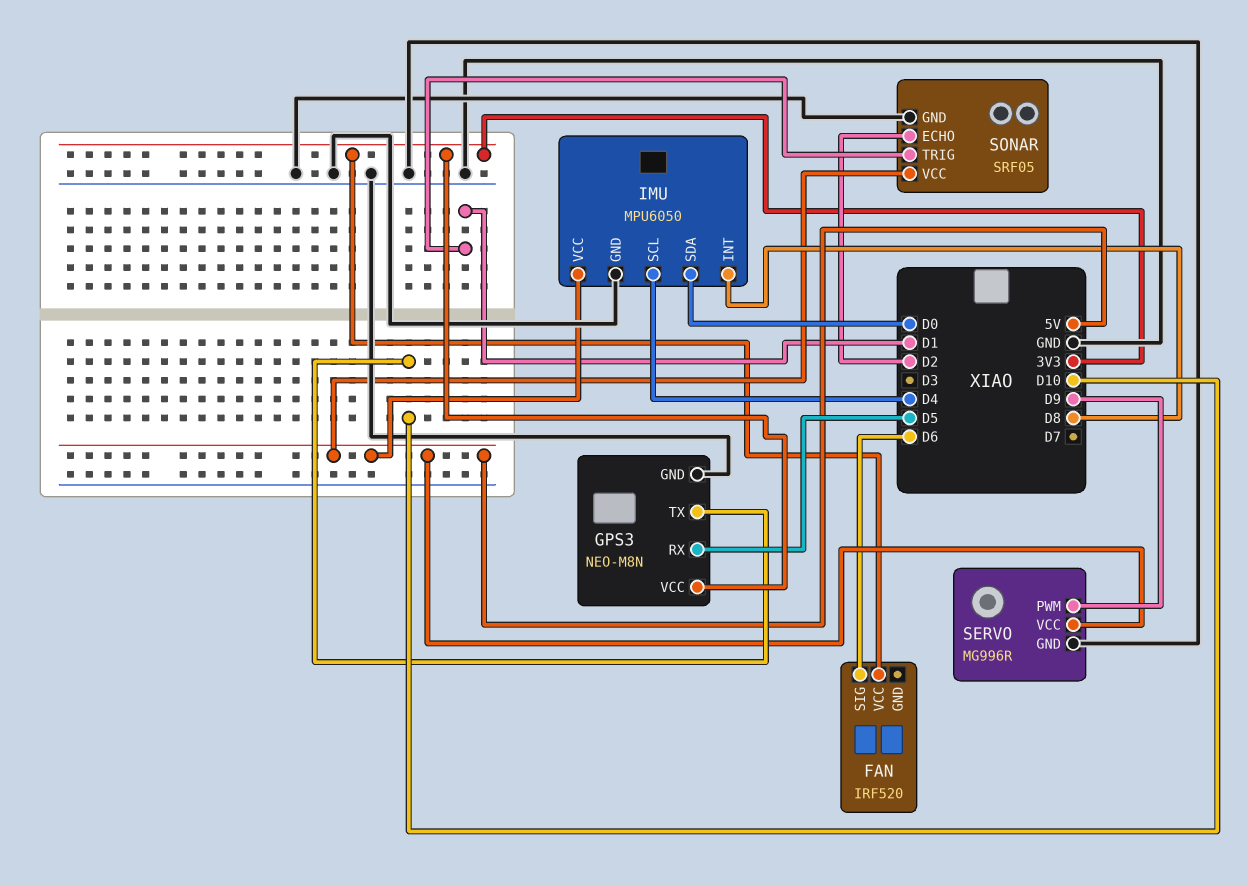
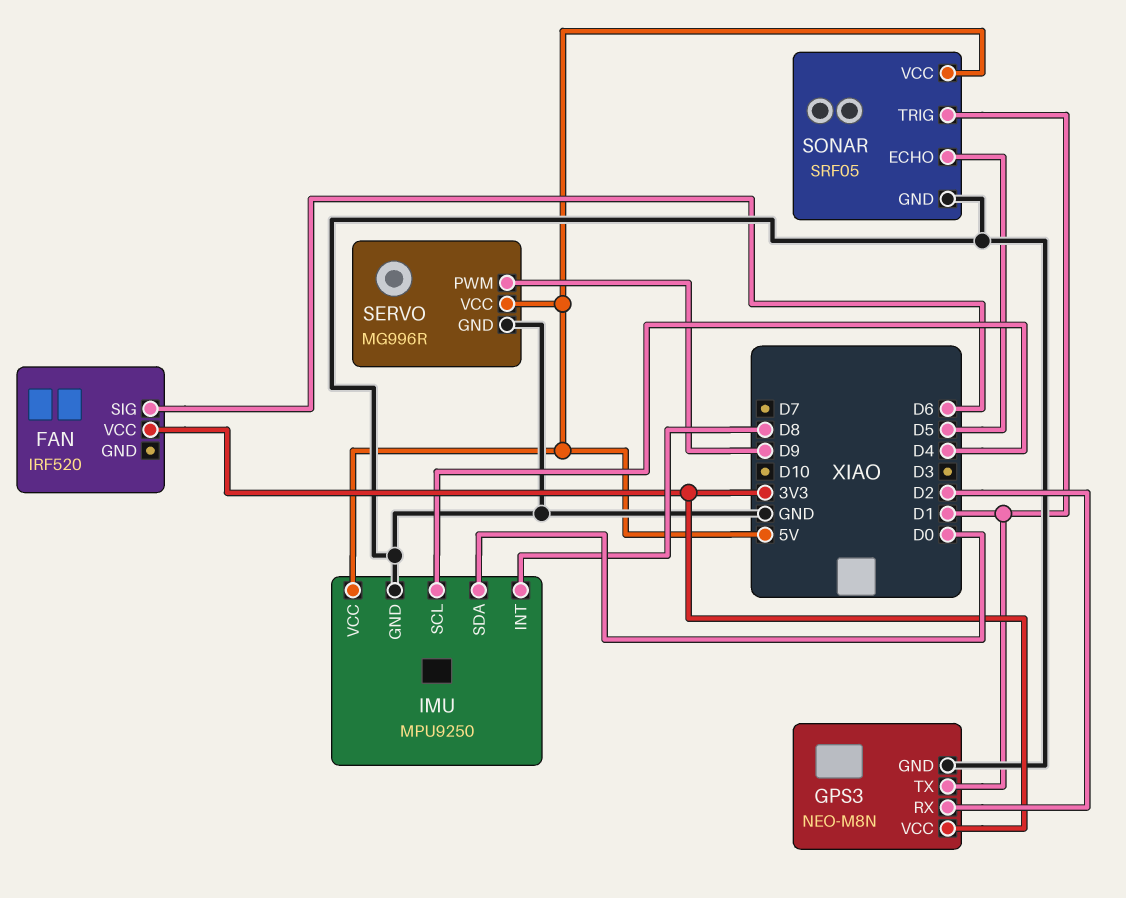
GPS3 pin RX: D5 -> D2
GPS3 pin TX: D10 -> D1
IMU: MPU6050 -> MPU9250
SONAR pin ECHO: D2 -> D5

